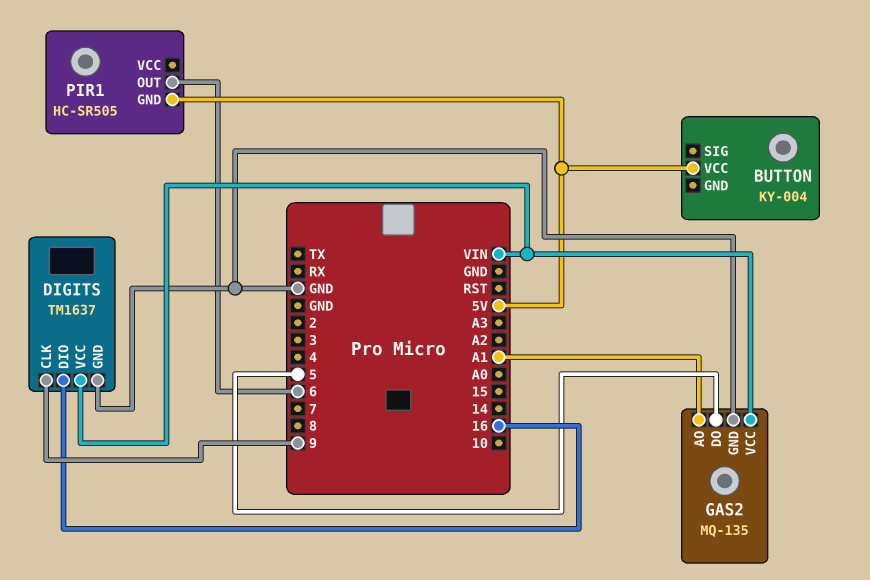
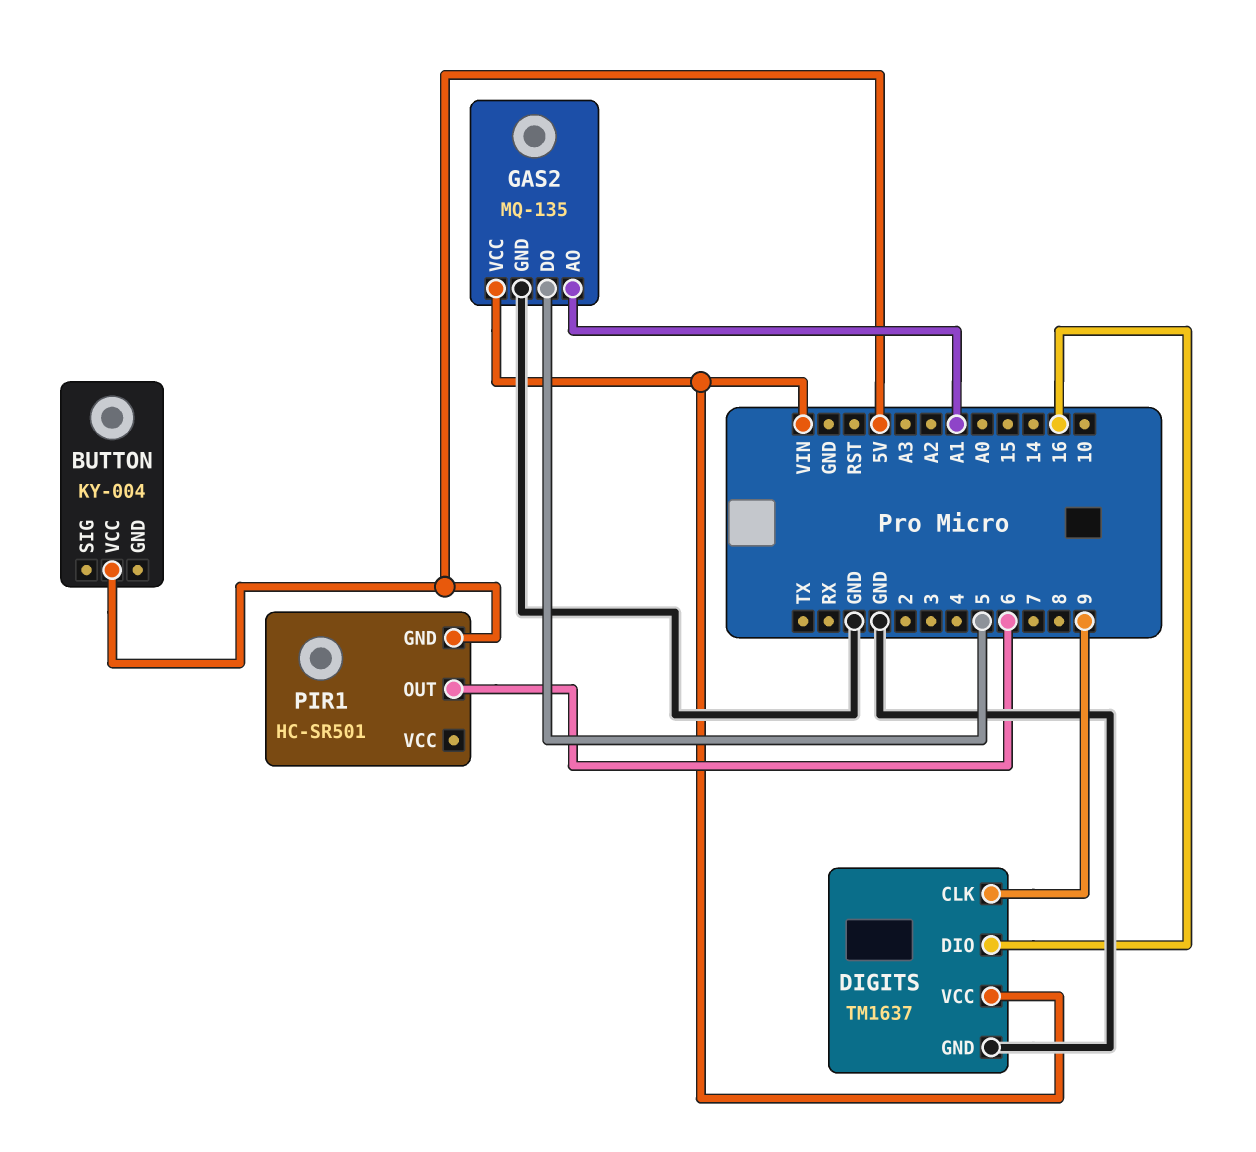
PIR1: HC-SR505 -> HC-SR501

